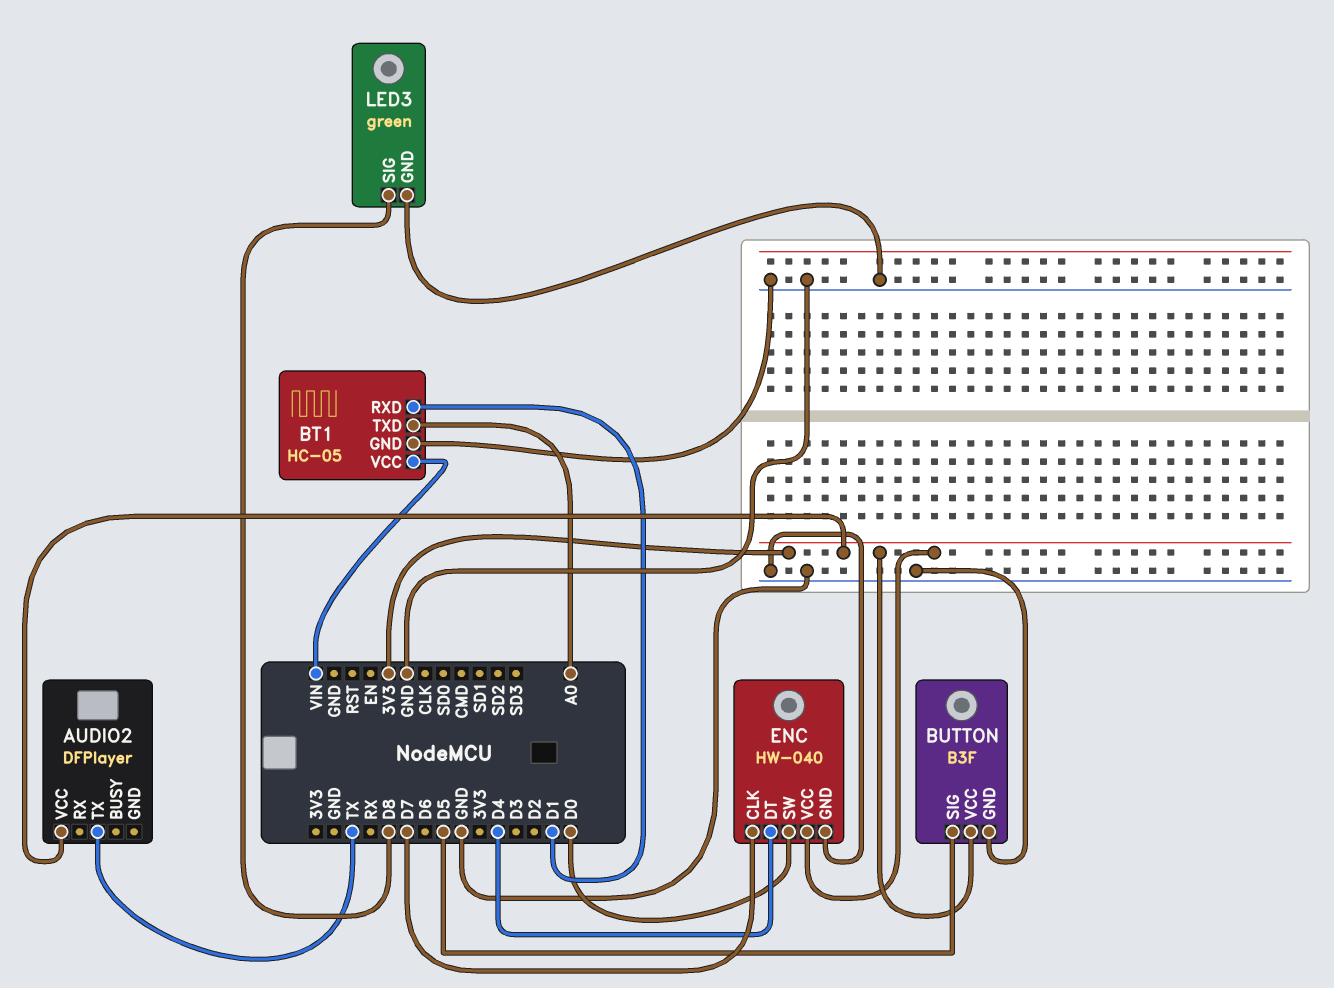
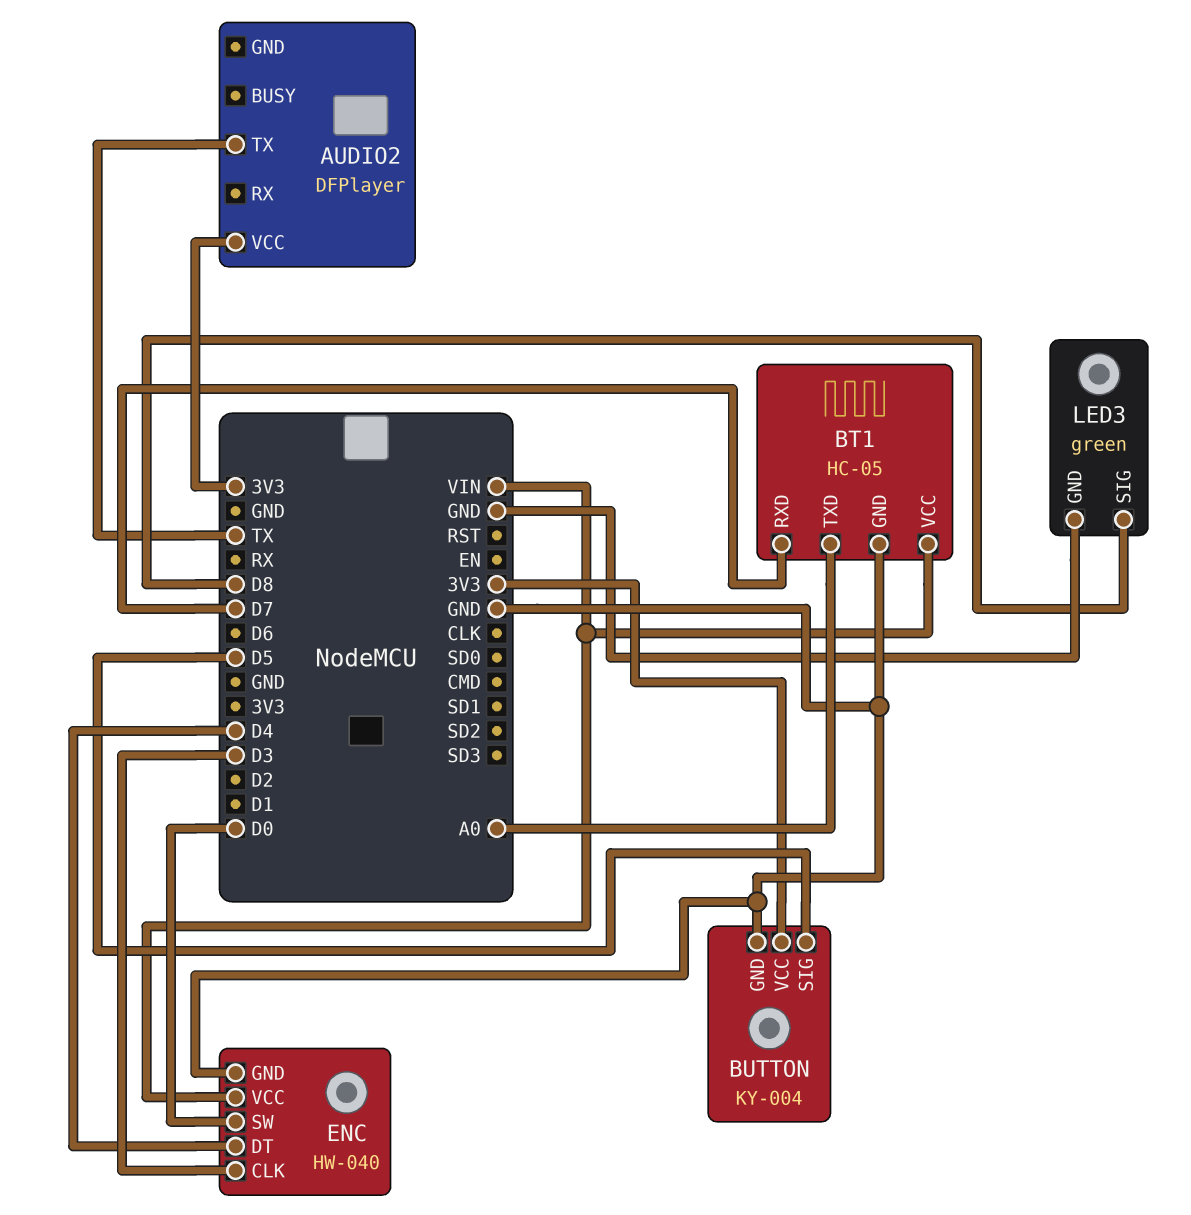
BT1 pin RXD: D1 -> D7
BUTTON: B3F -> KY-004
ENC pin CLK: D7 -> D3
ENC pin VCC: 3V3 -> VIN

